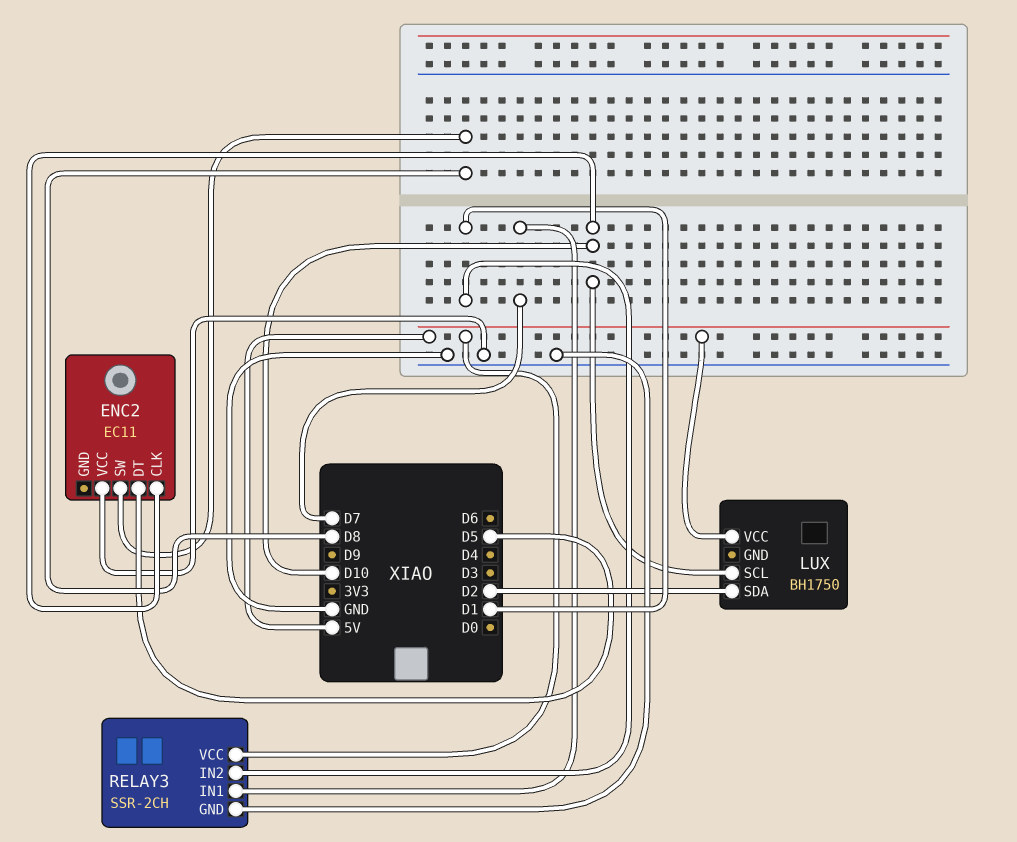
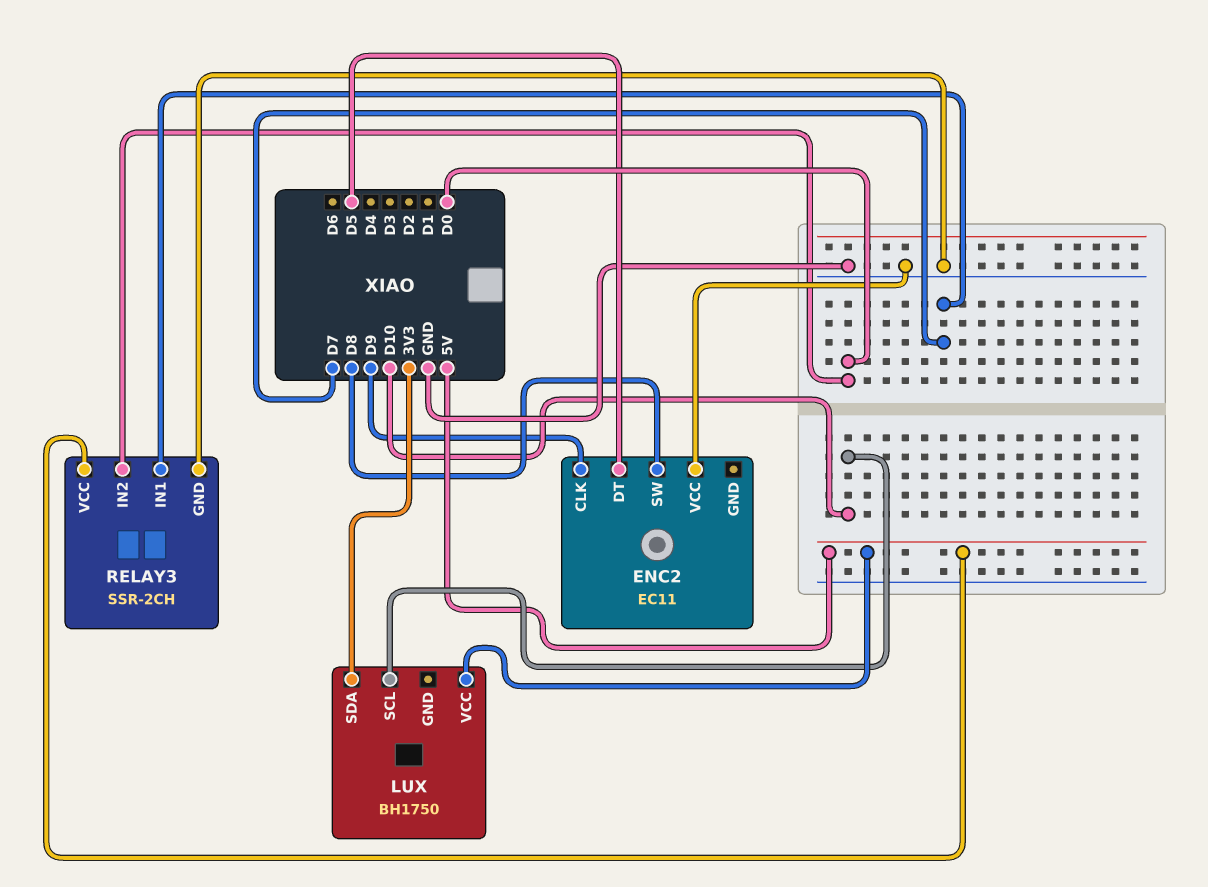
ENC2 pin CLK: D10 -> D9
LUX pin SDA: D2 -> 3V3
RELAY3 pin IN2: D1 -> D0

